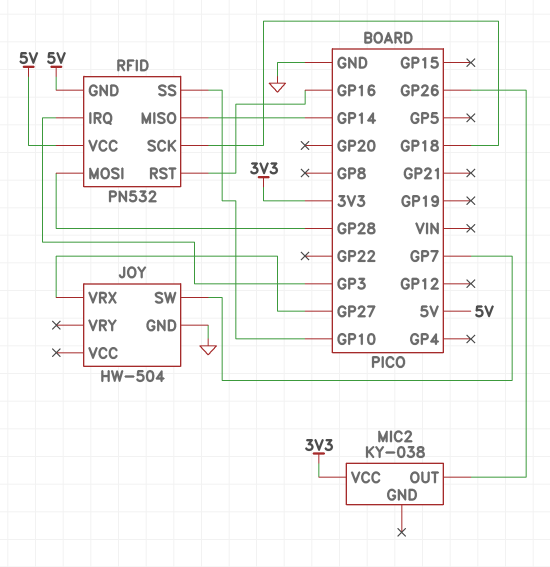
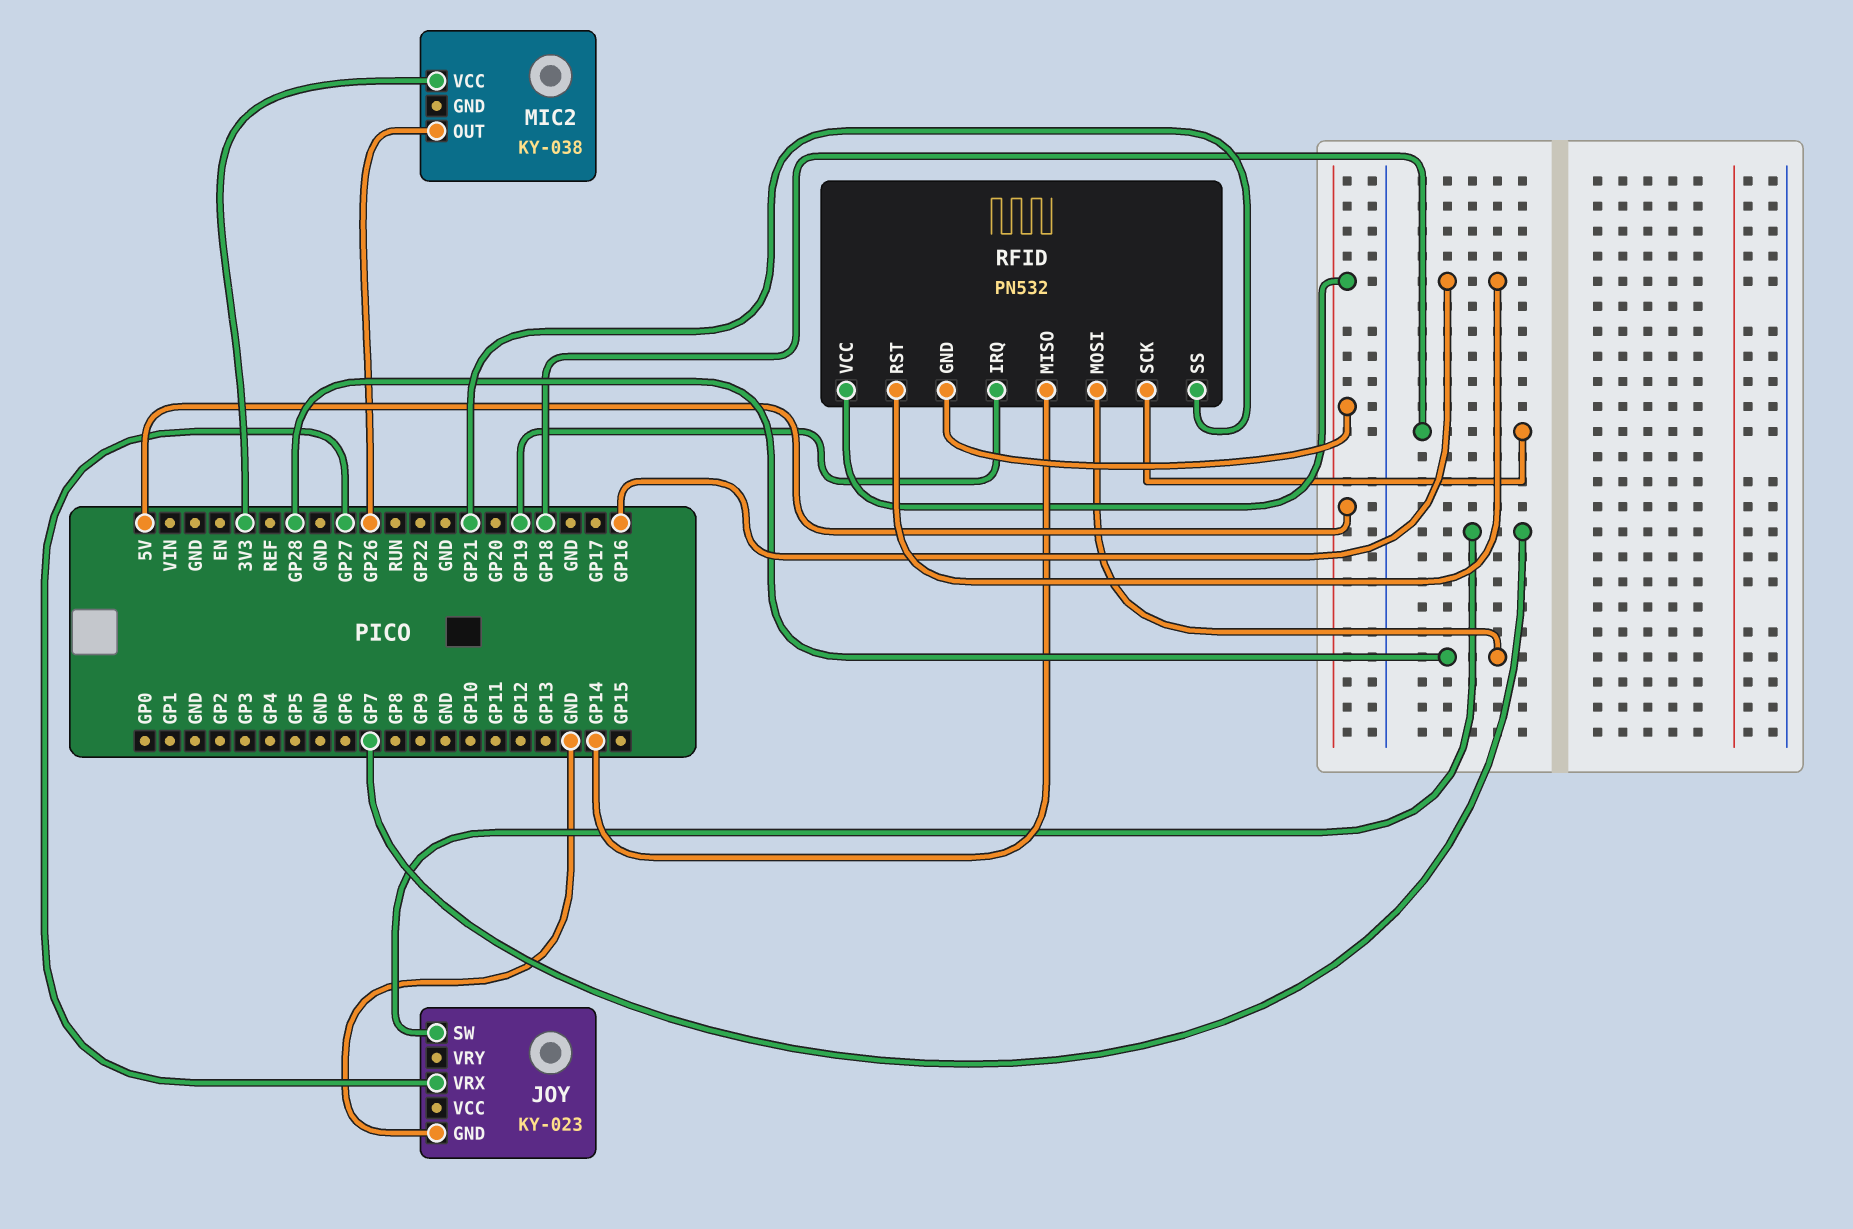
JOY: HW-504 -> KY-023
RFID pin IRQ: GP3 -> GP19
RFID pin SS: GP10 -> GP21

